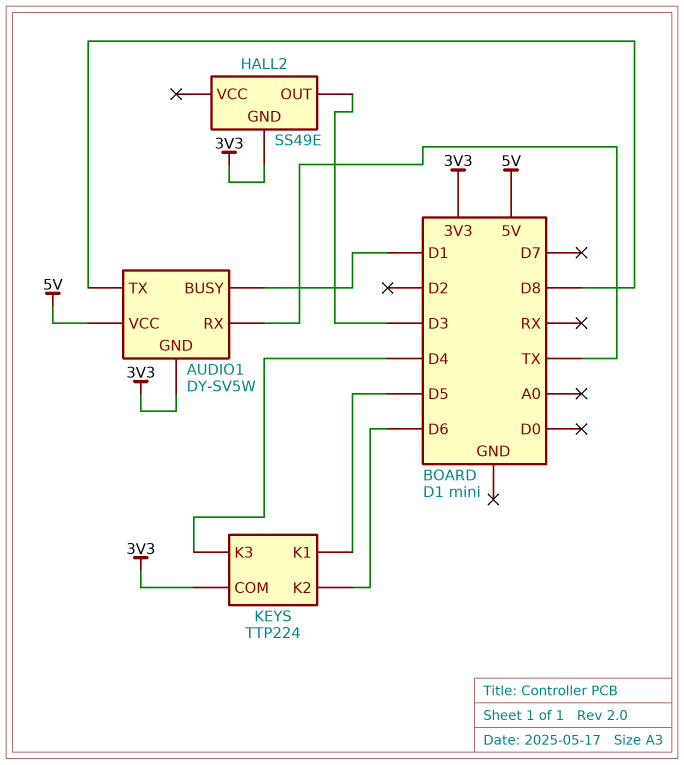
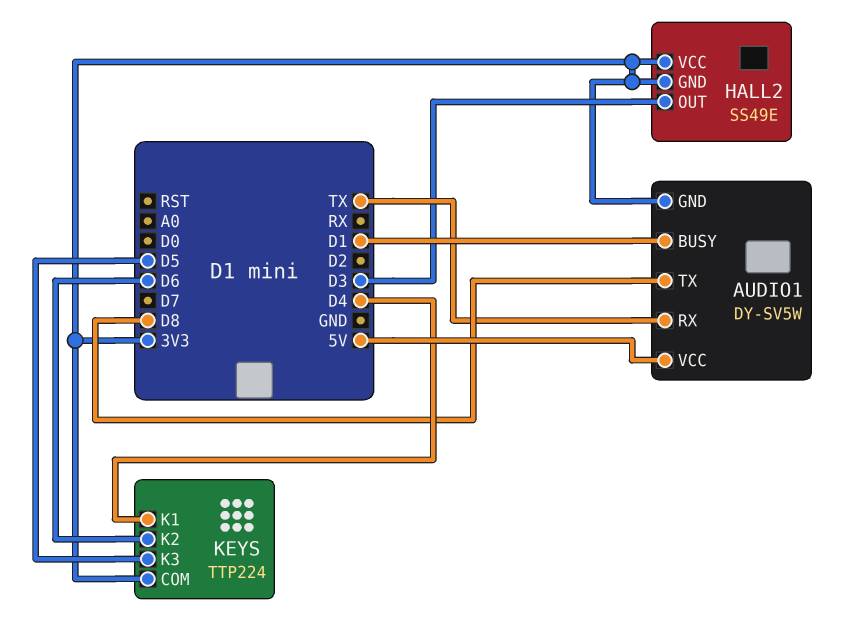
HALL2 pin VCC: none -> 3V3
KEYS pin K1: D5 -> D4
KEYS pin K3: D4 -> D5

